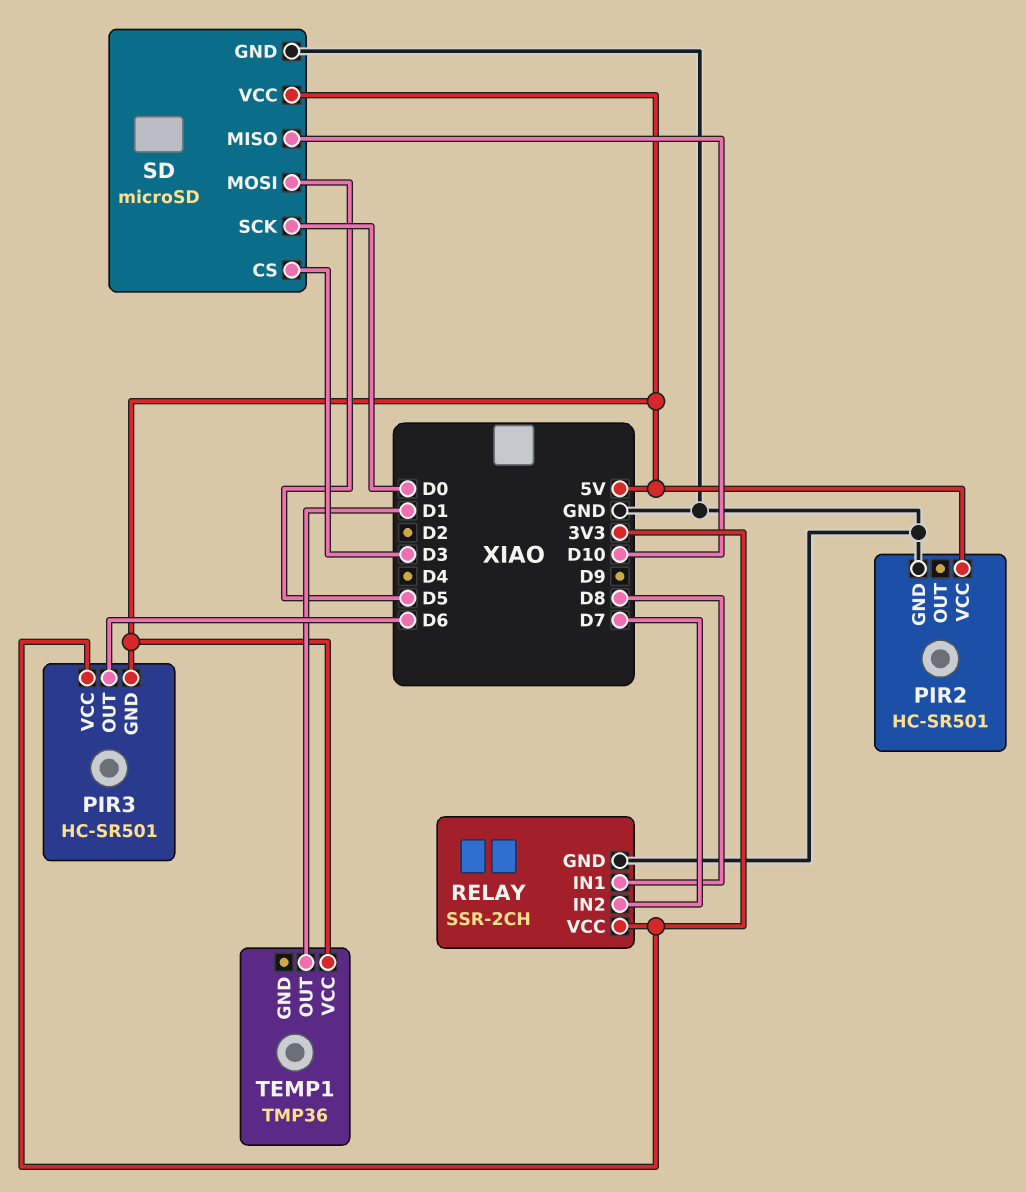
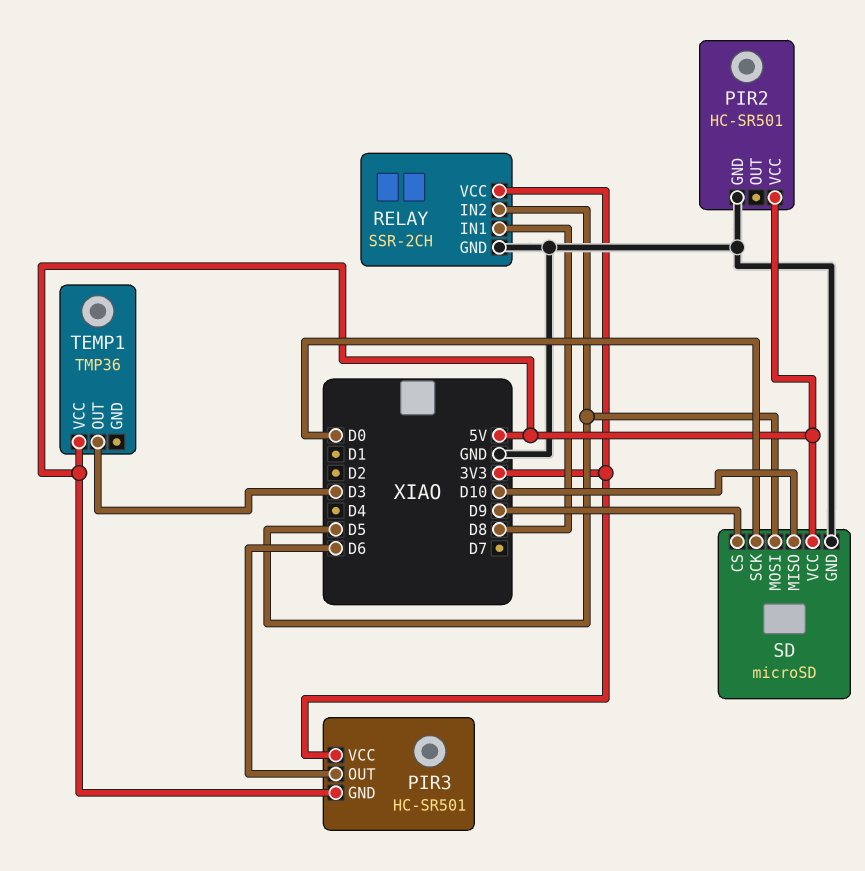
RELAY pin IN2: D7 -> D5
SD pin CS: D3 -> D9
TEMP1 pin OUT: D1 -> D3

